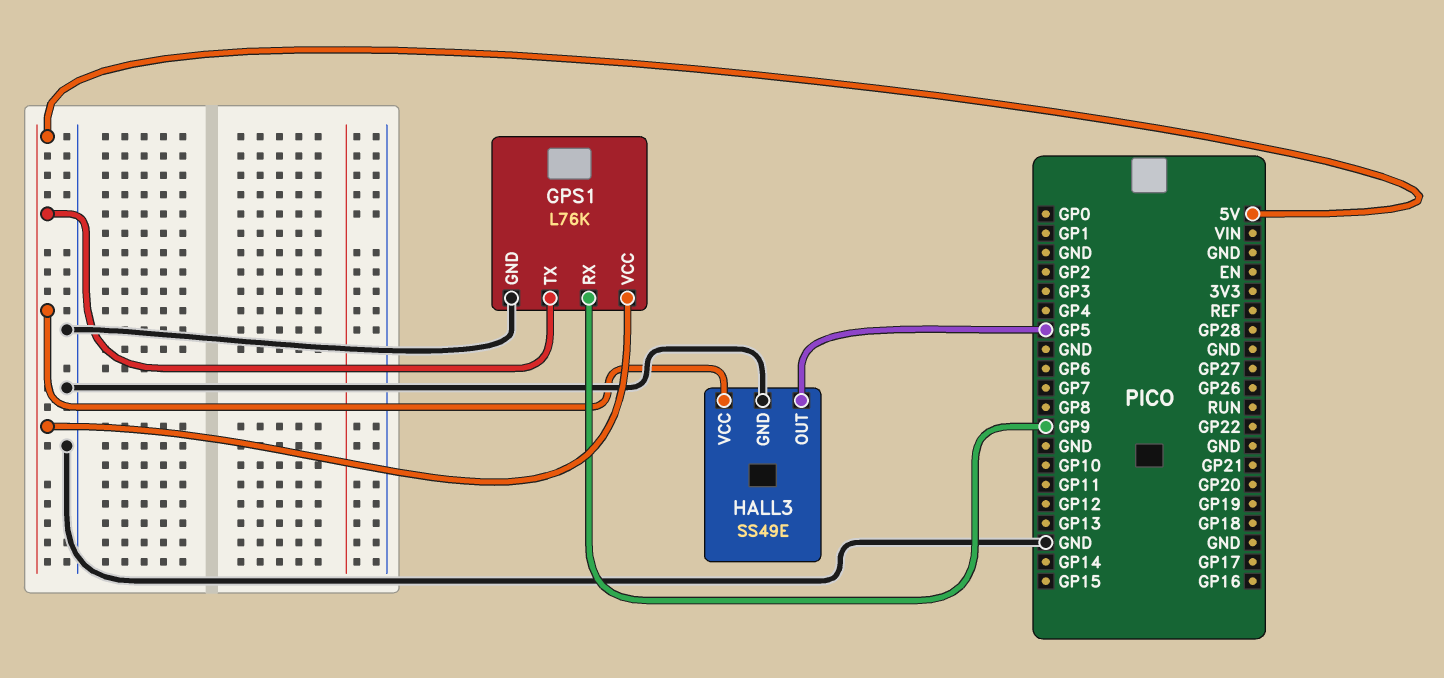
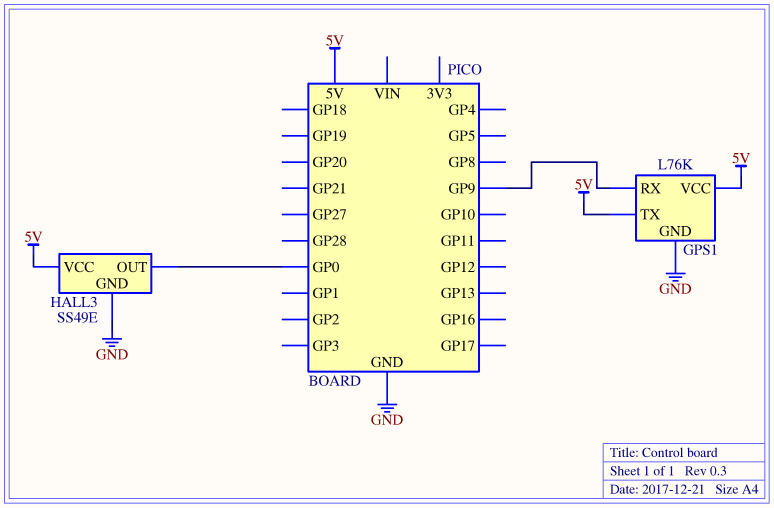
HALL3 pin OUT: GP5 -> GP0

